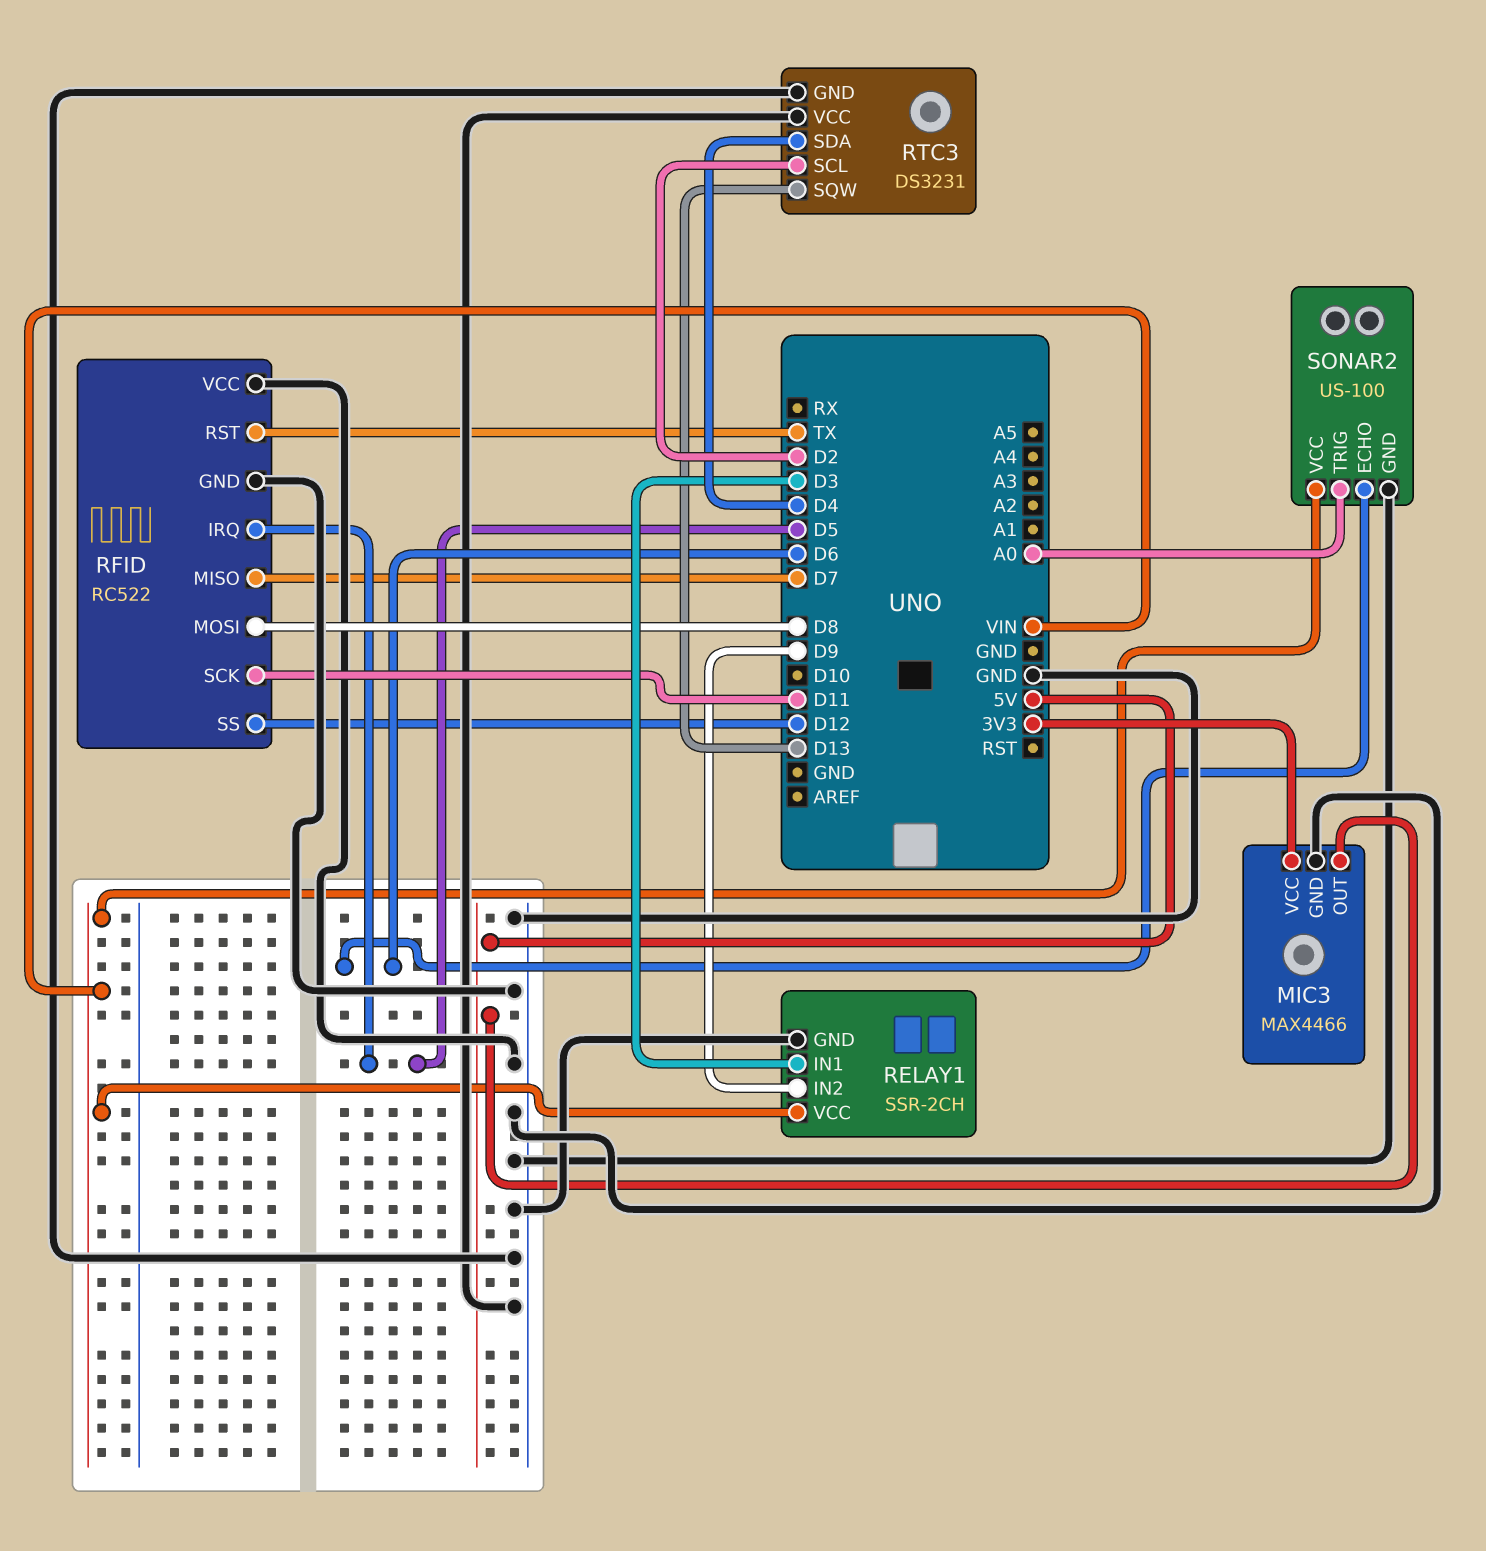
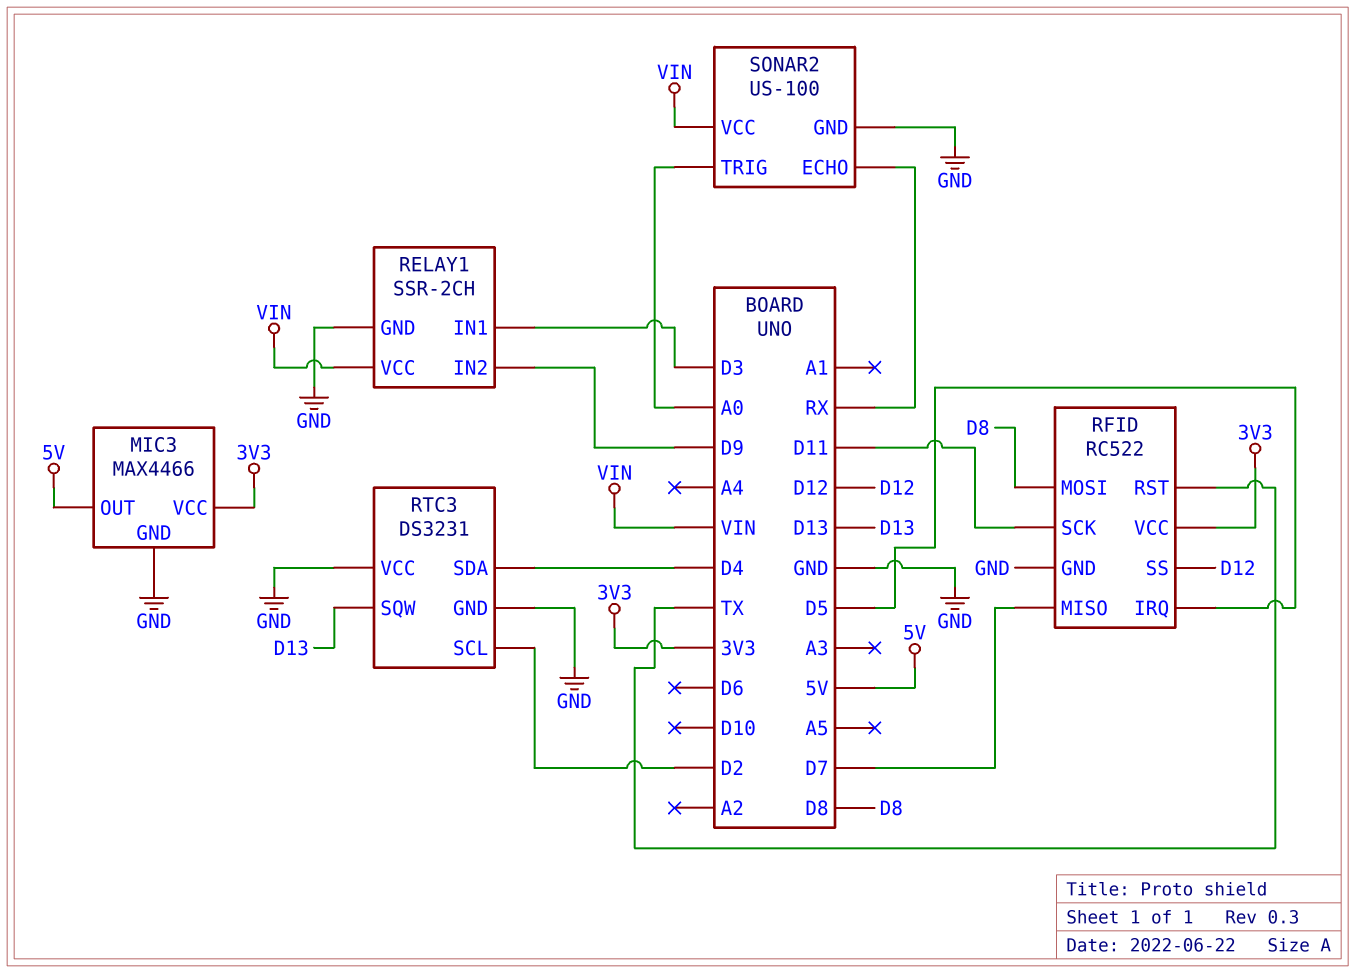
RFID pin VCC: GND -> 3V3
SONAR2 pin ECHO: D6 -> RX

